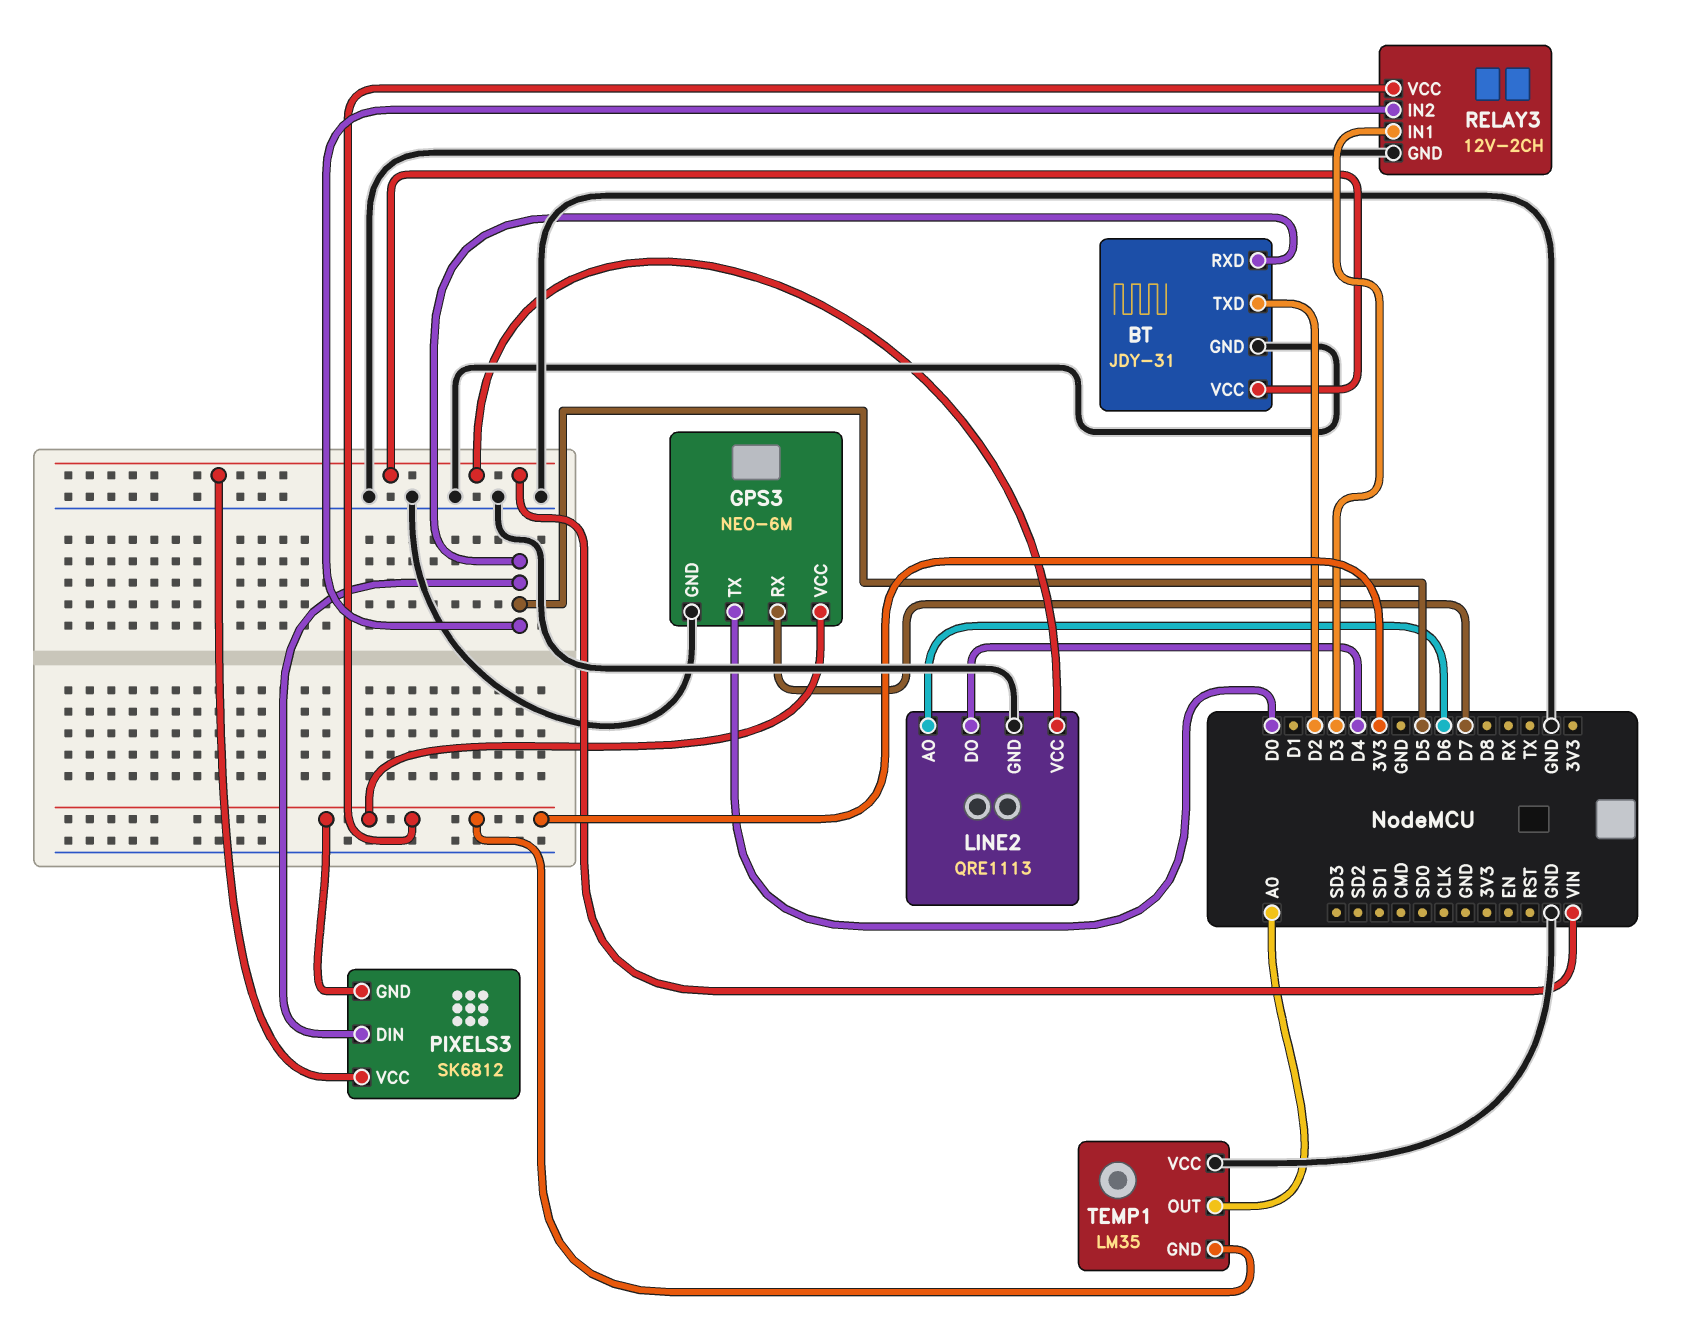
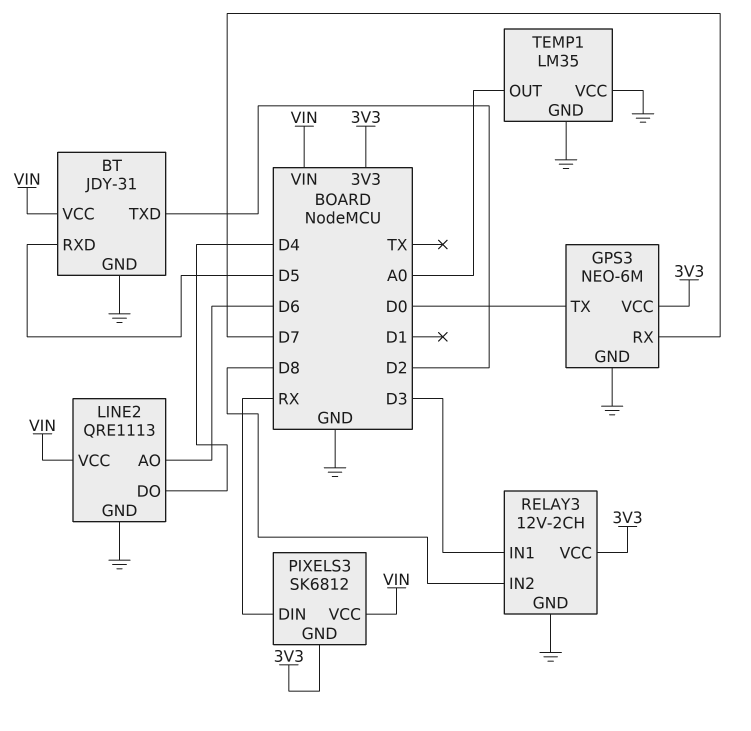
PIXELS3 pin DIN: D5 -> RX
RELAY3 pin IN2: D5 -> D8
TEMP1 pin GND: 3V3 -> GND

